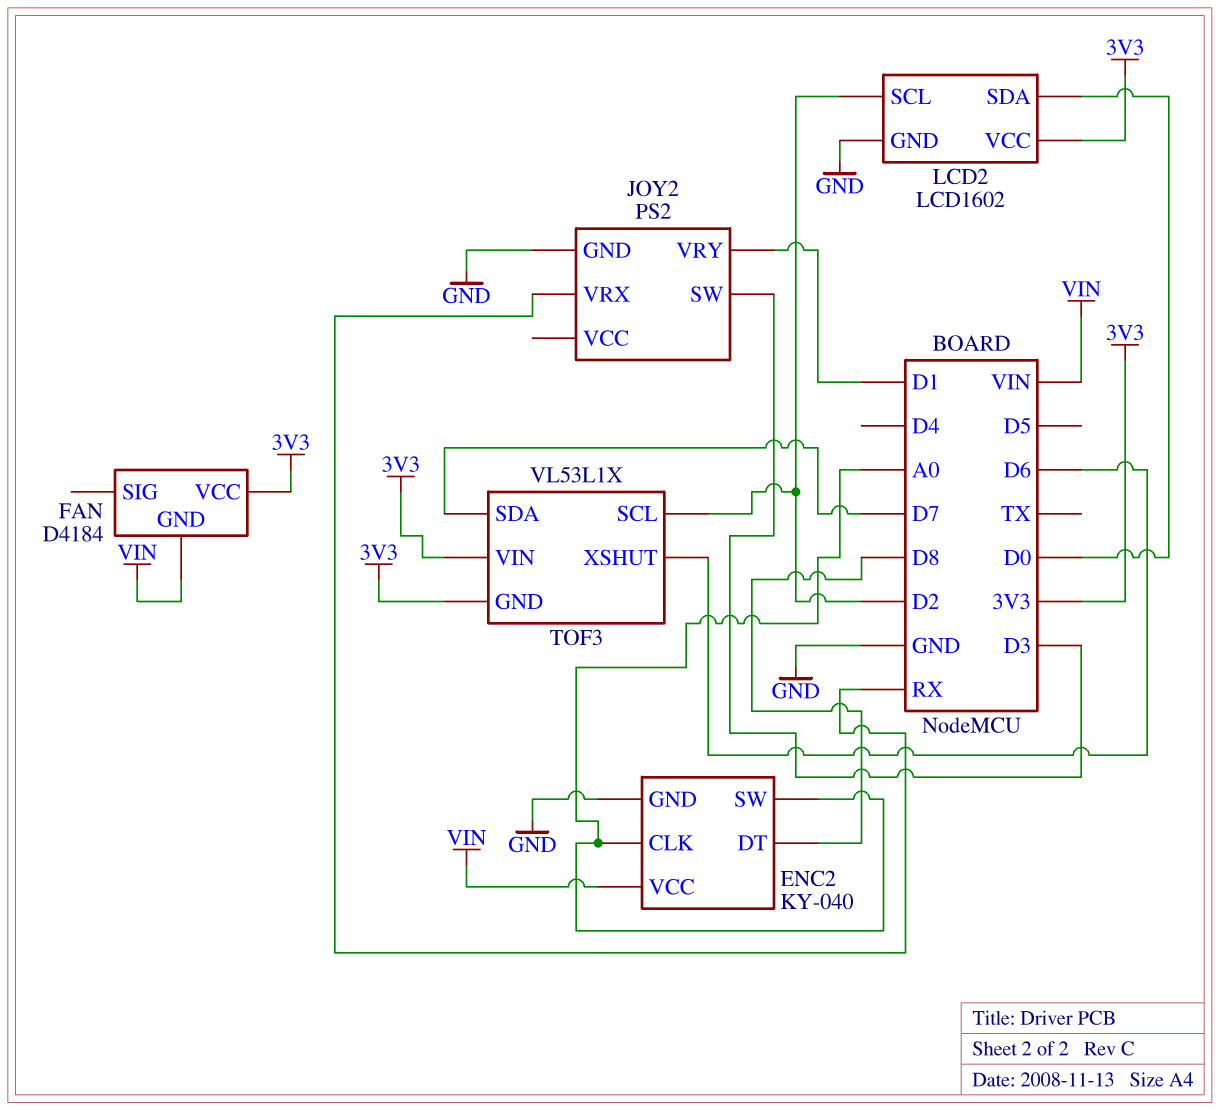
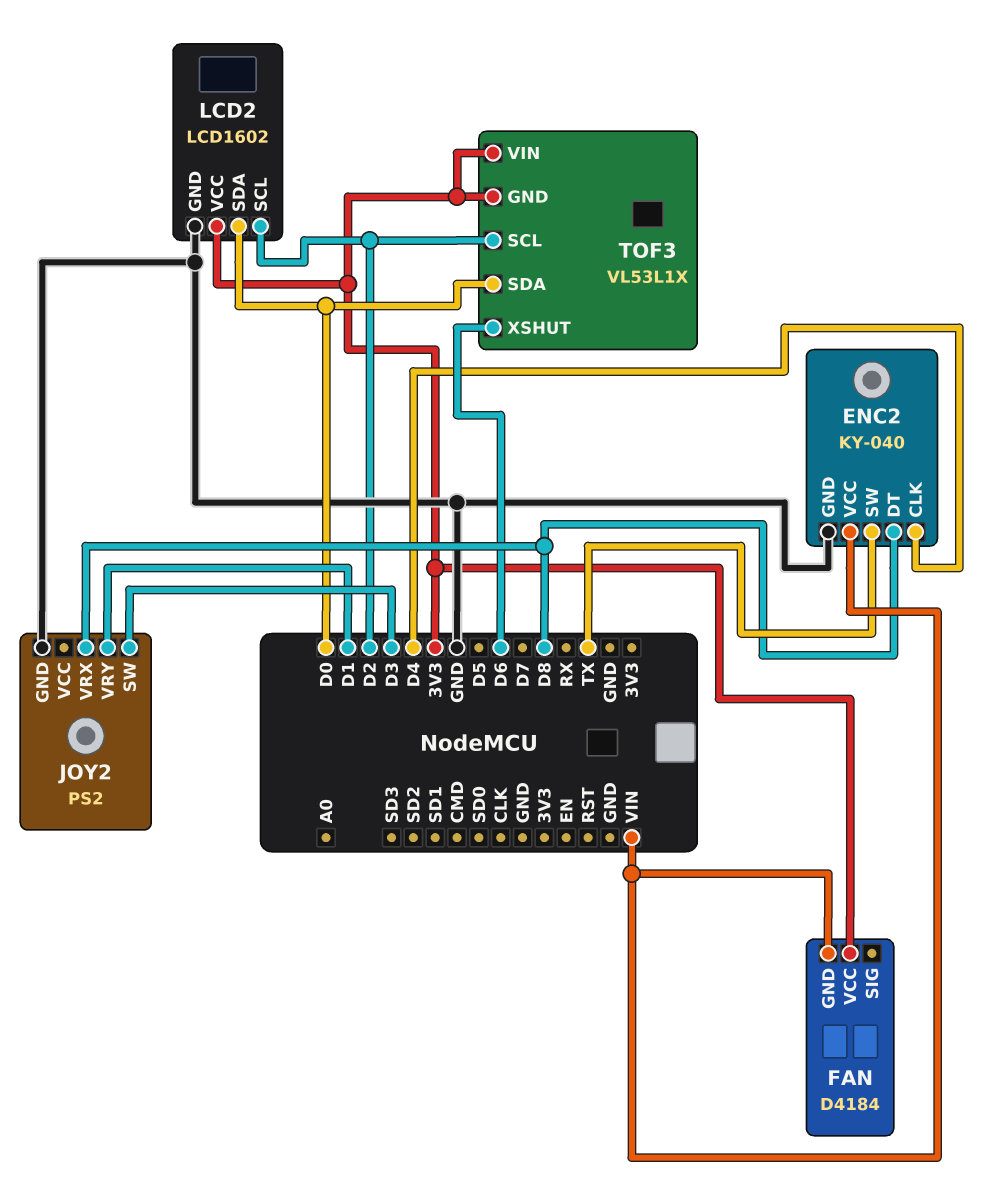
ENC2 pin CLK: A0 -> D4
ENC2 pin SW: A0 -> TX
JOY2 pin VRX: RX -> D8
TOF3 pin SDA: D7 -> D0

